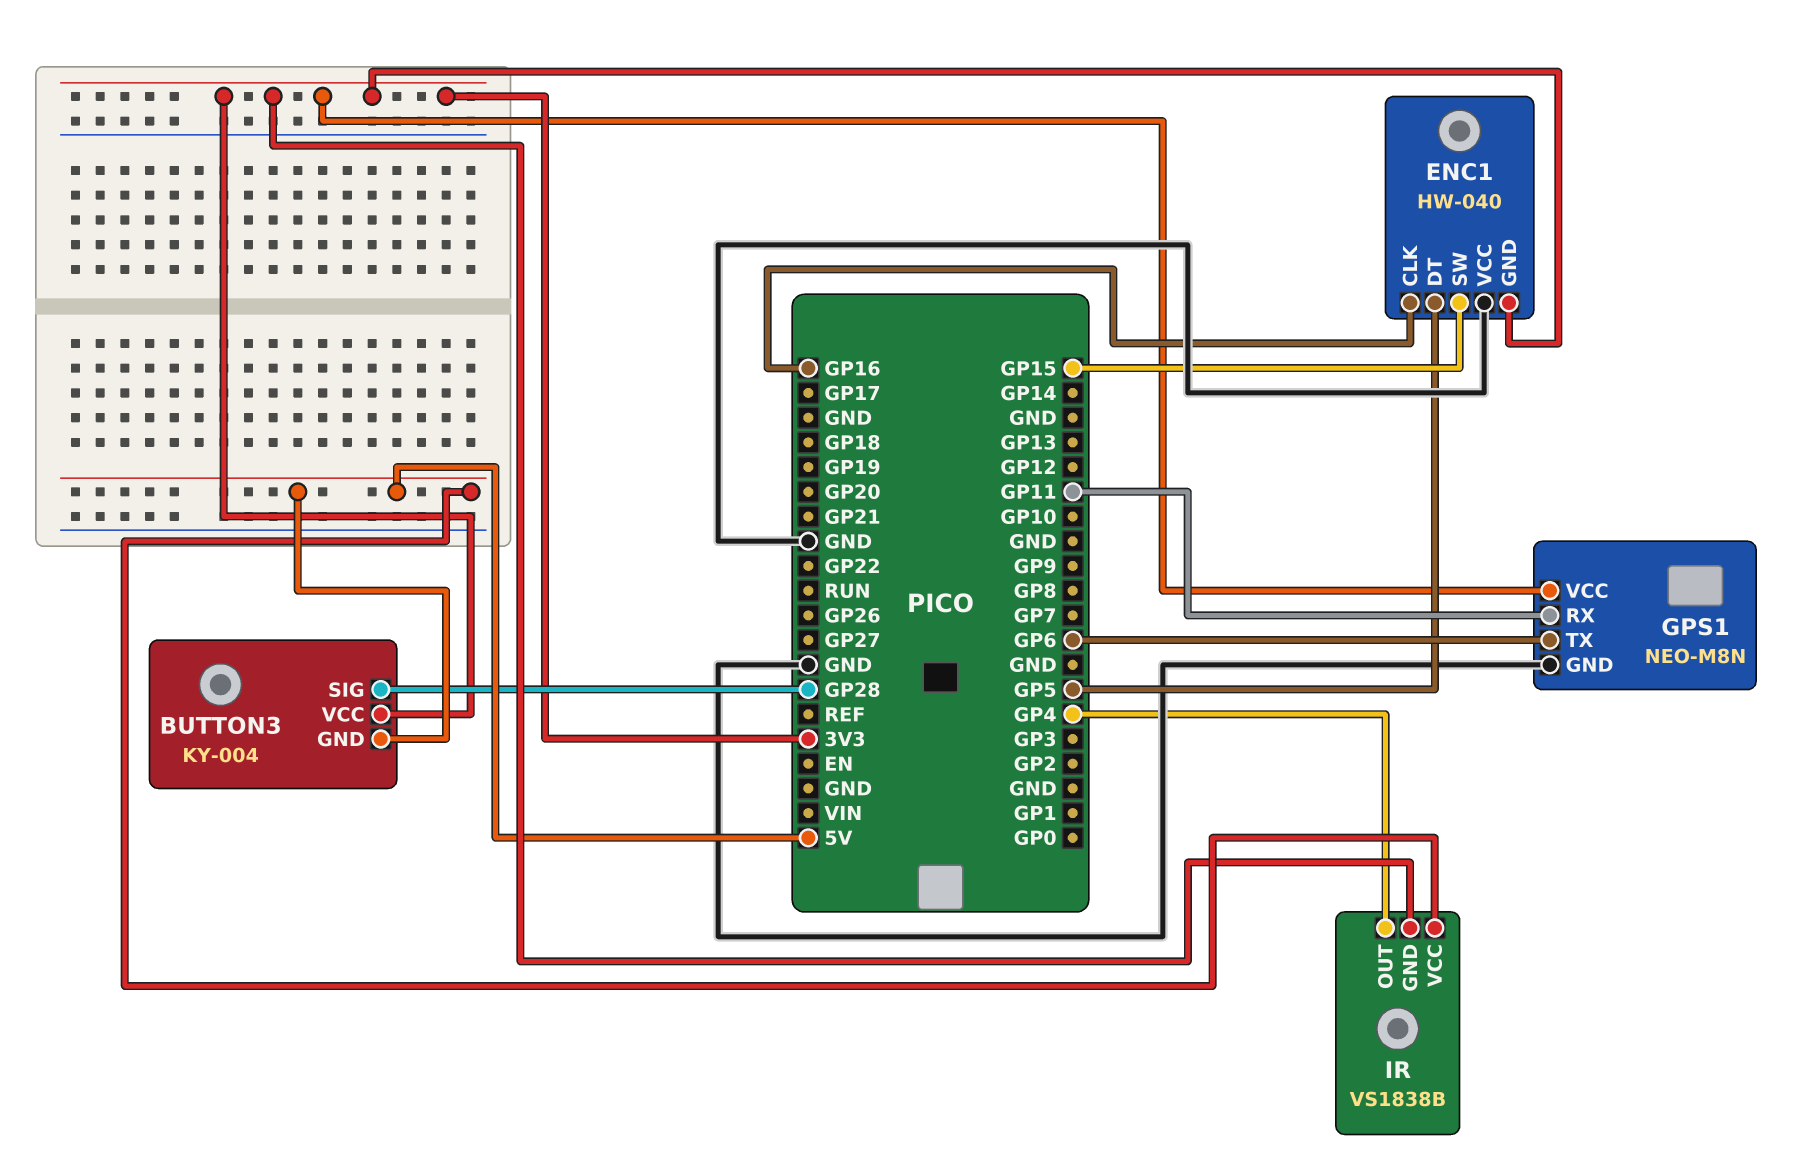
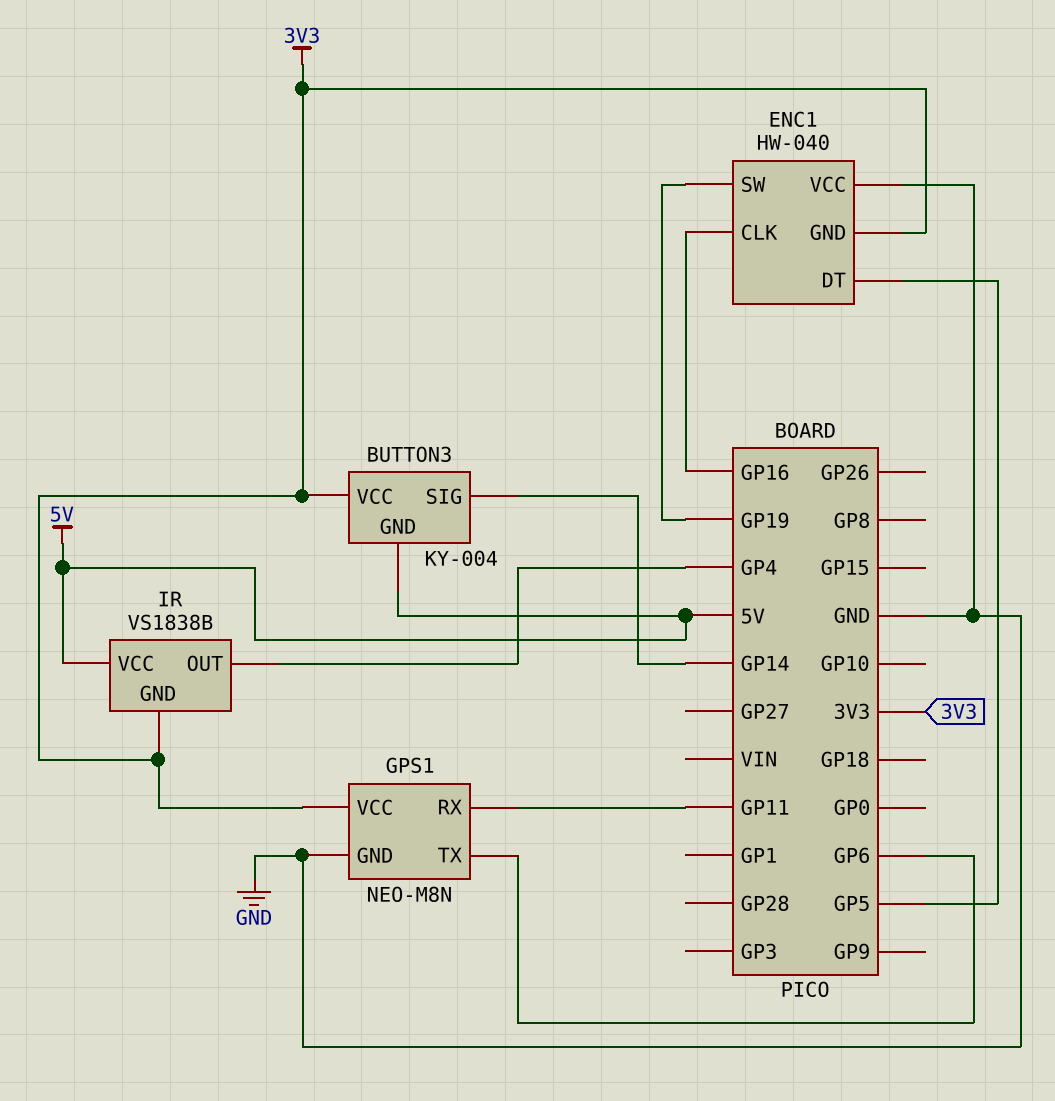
BUTTON3 pin SIG: GP28 -> GP14
ENC1 pin SW: GP15 -> GP19

